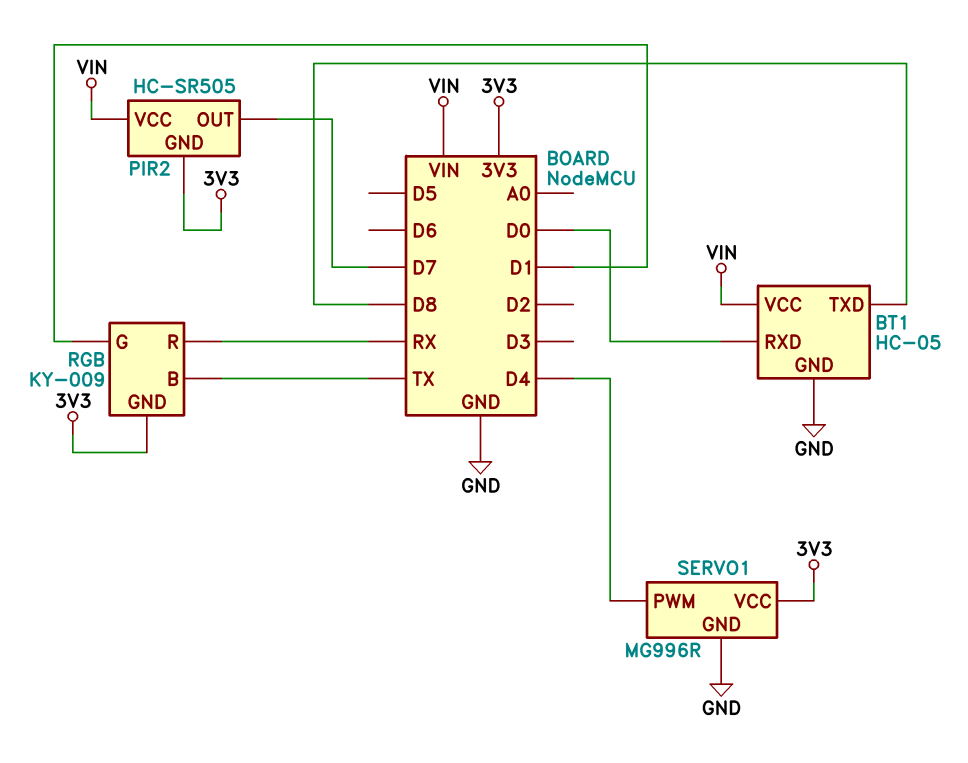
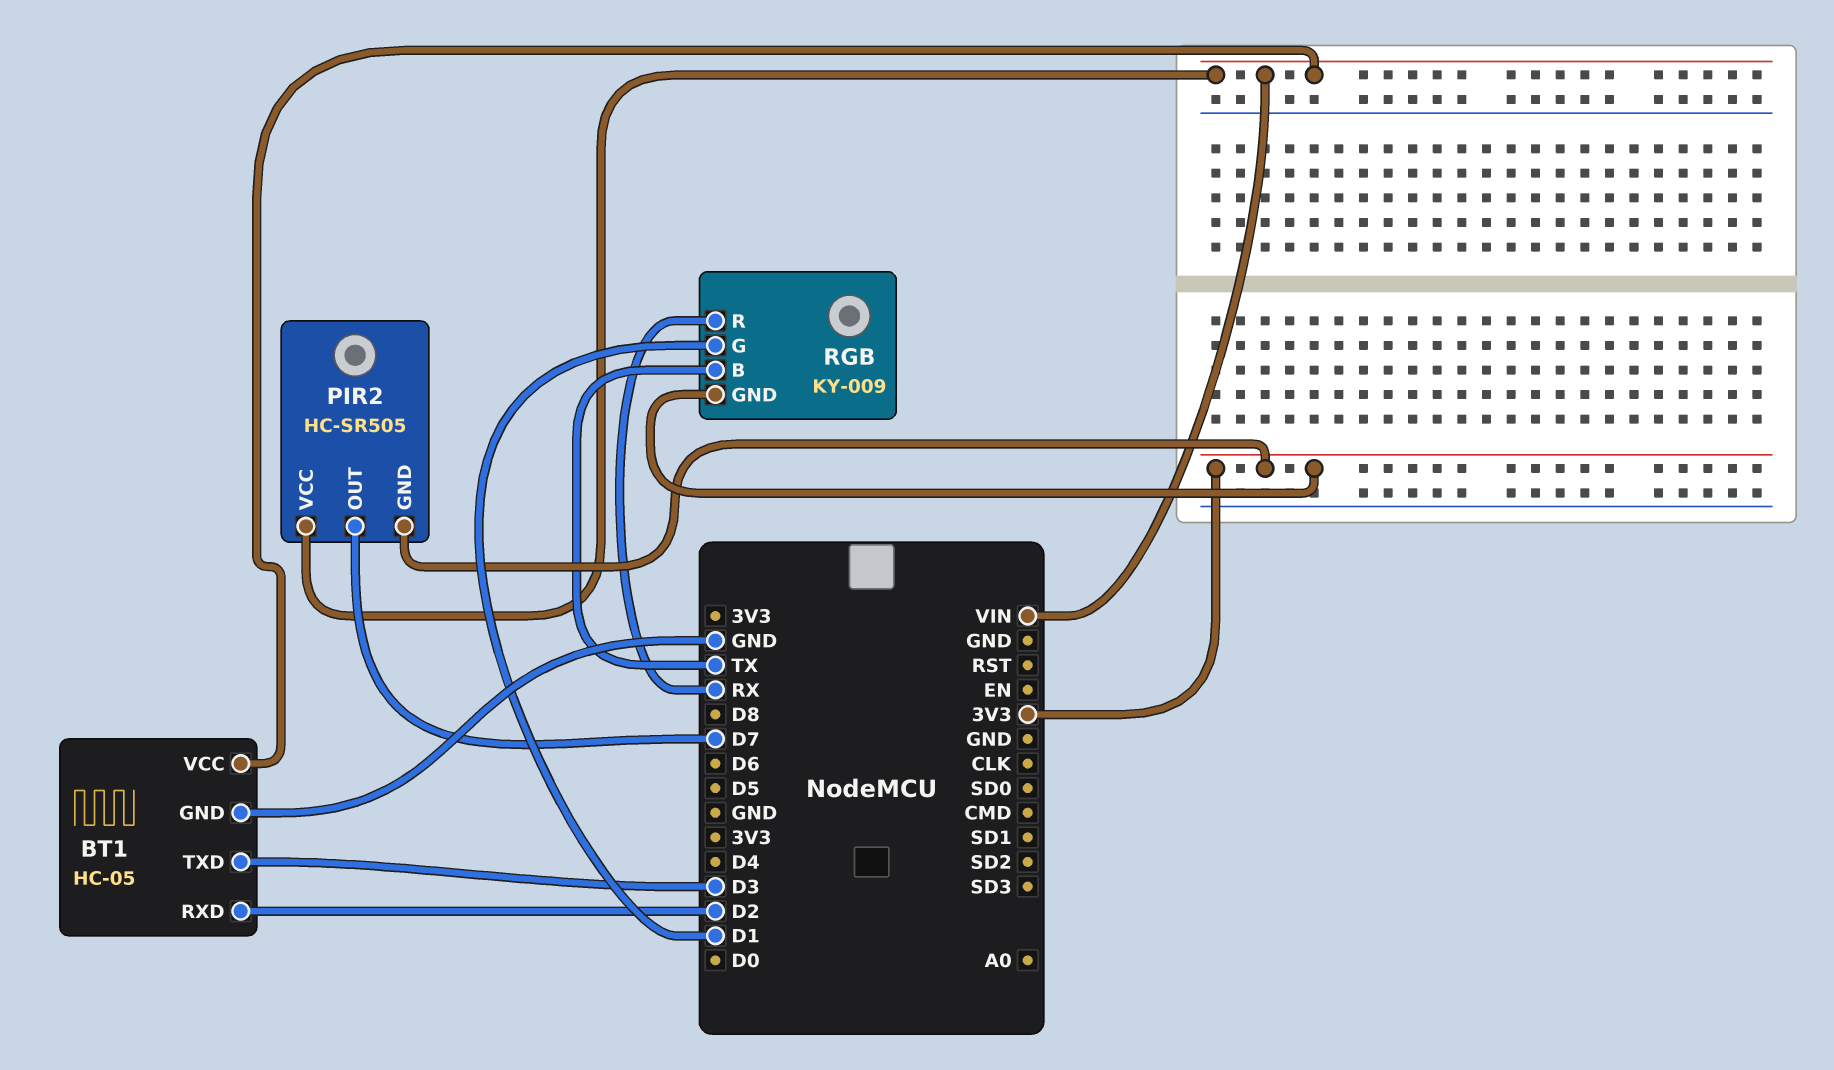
BT1 pin RXD: D0 -> D2
BT1 pin TXD: D8 -> D3
SERVO1: MG996R -> none
SERVO1 pin GND: GND -> none
SERVO1 pin PWM: D4 -> none
SERVO1 pin VCC: 3V3 -> none

